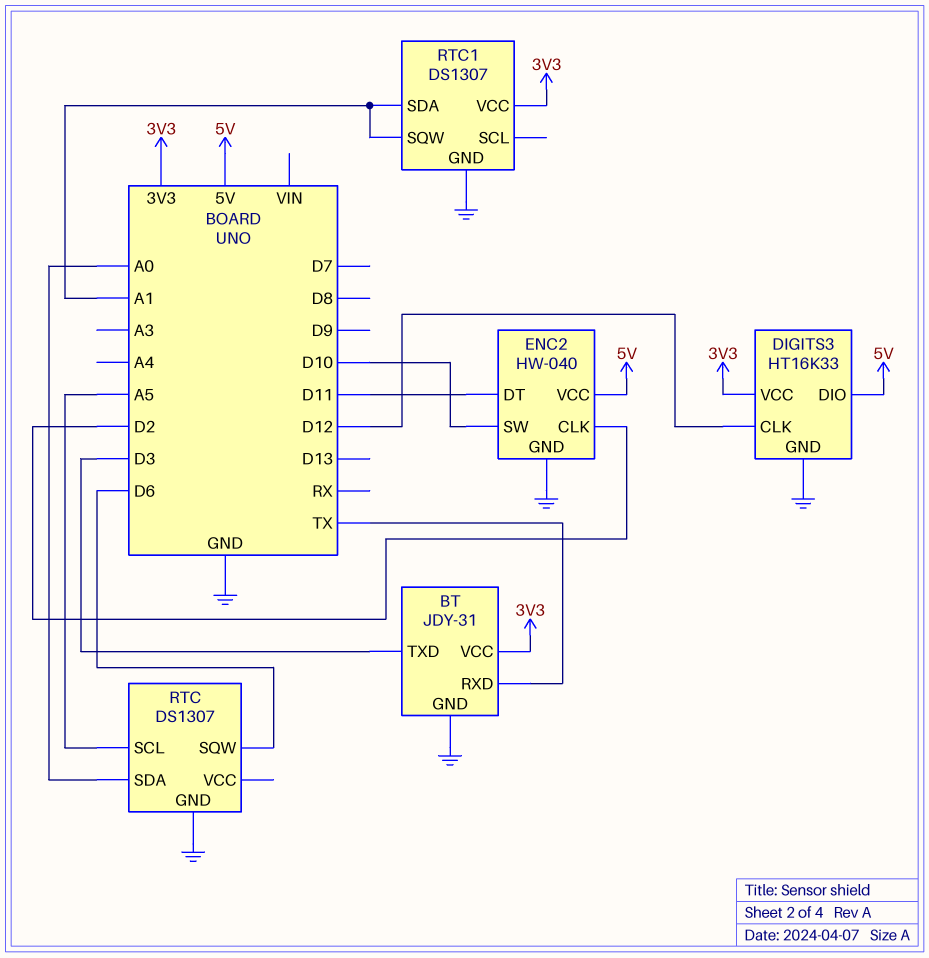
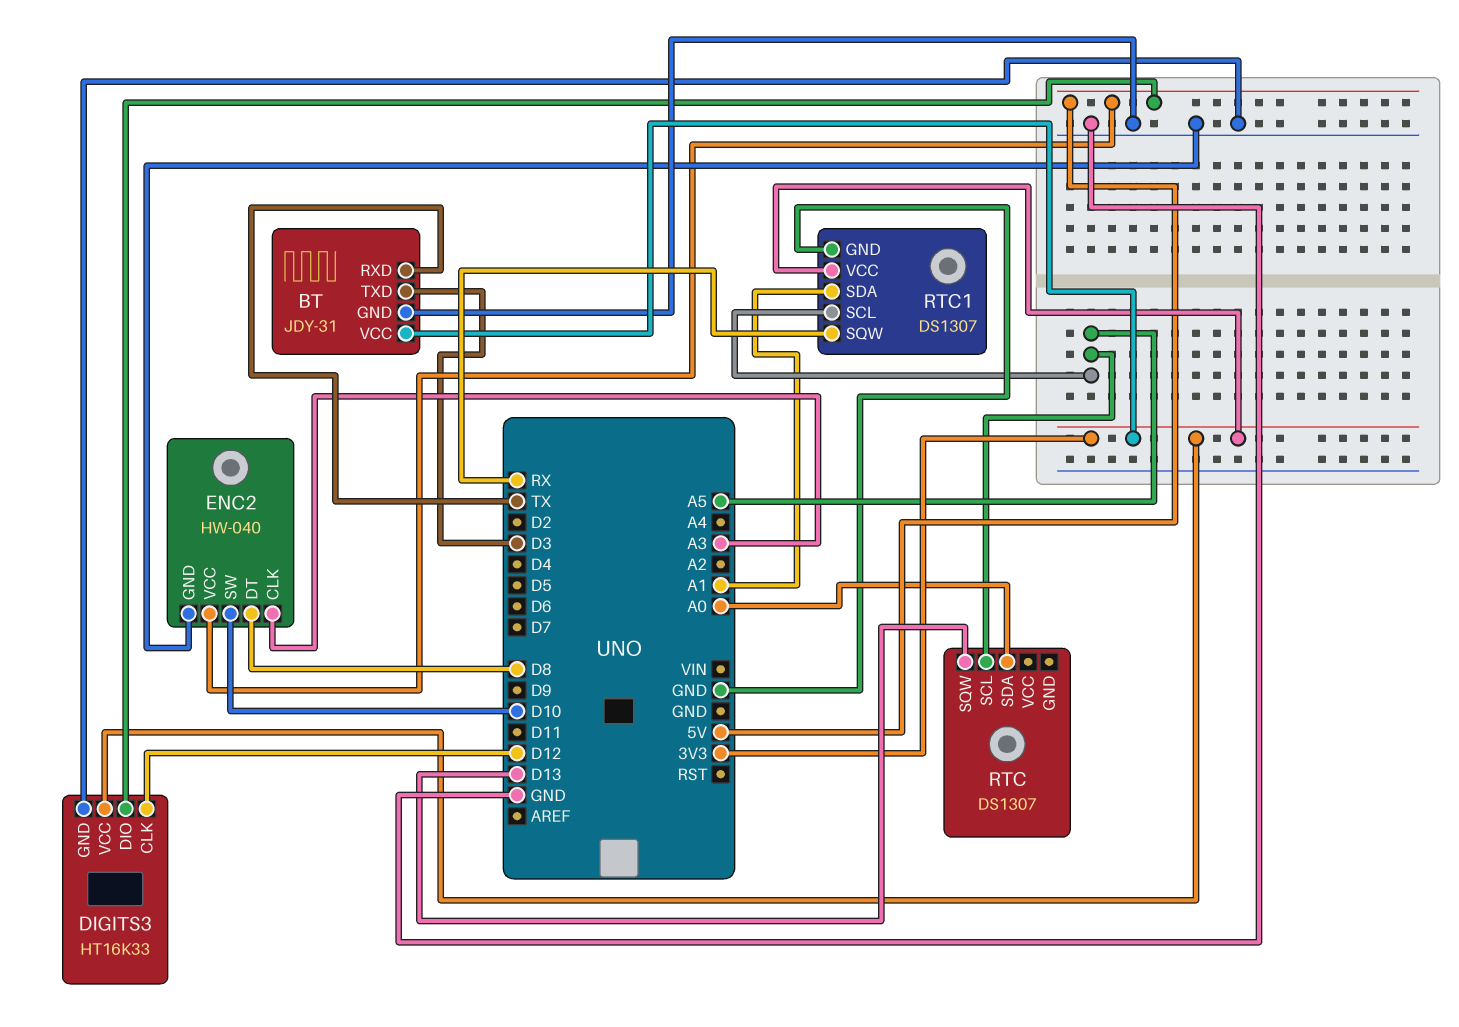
ENC2 pin CLK: D2 -> A3
ENC2 pin DT: D11 -> D8
RTC pin GND: GND -> none
RTC pin SQW: D6 -> D13
RTC1 pin SCL: none -> A5
RTC1 pin SQW: A1 -> RX

